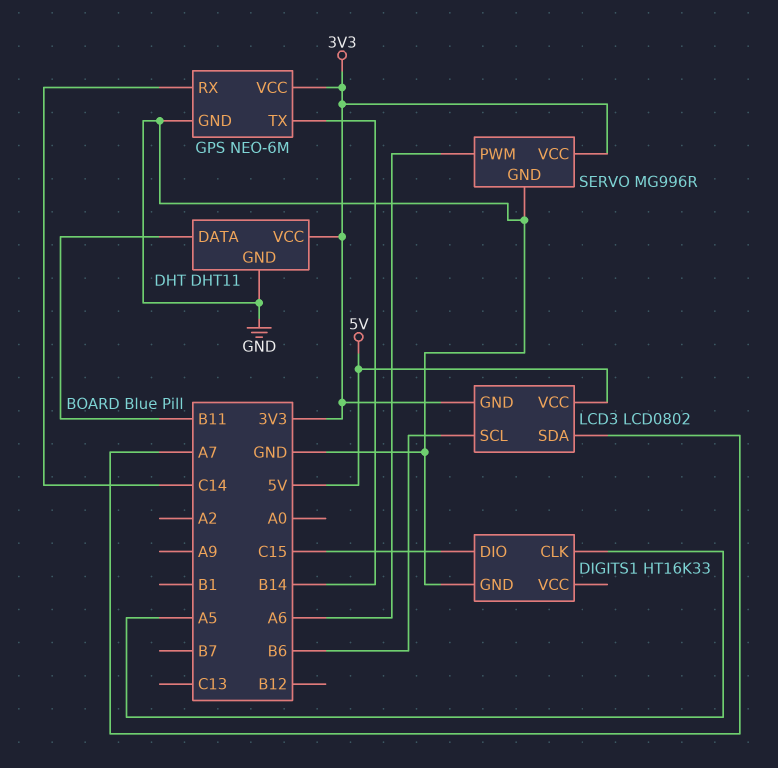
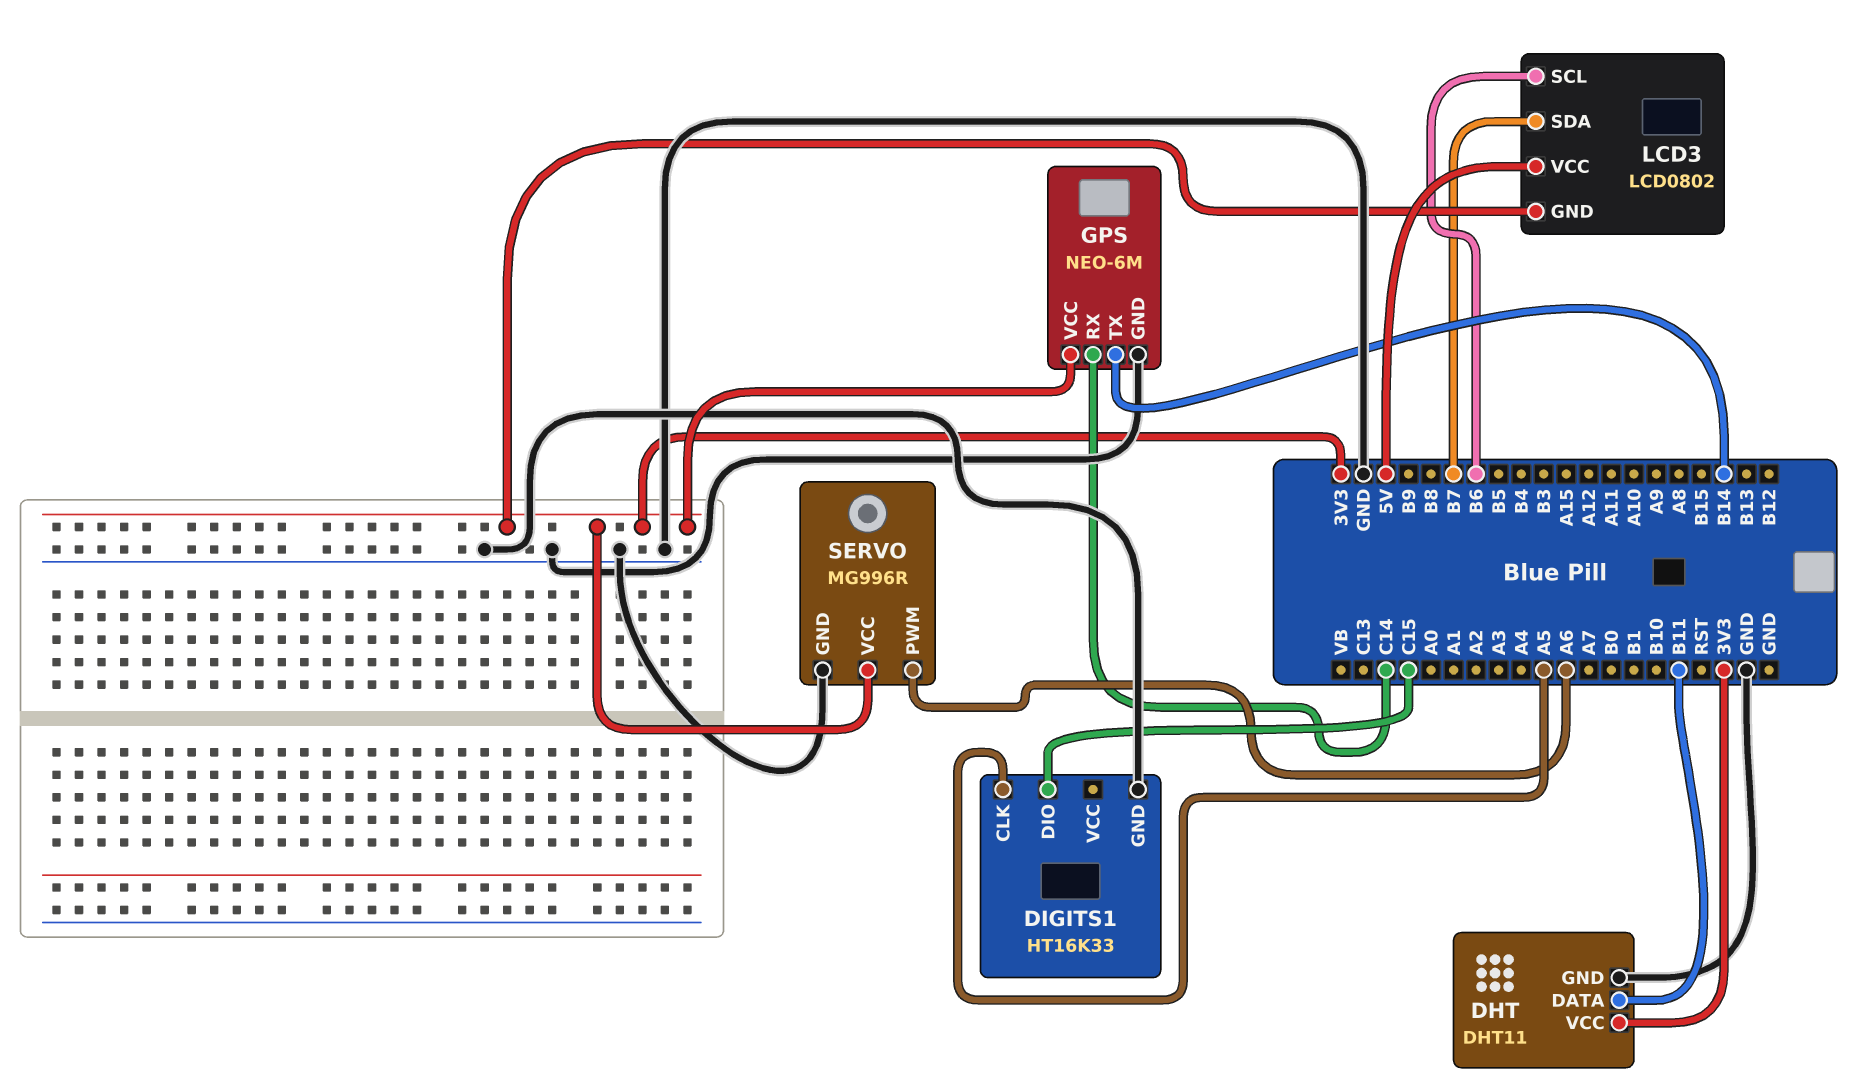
LCD3 pin SDA: A7 -> B7

